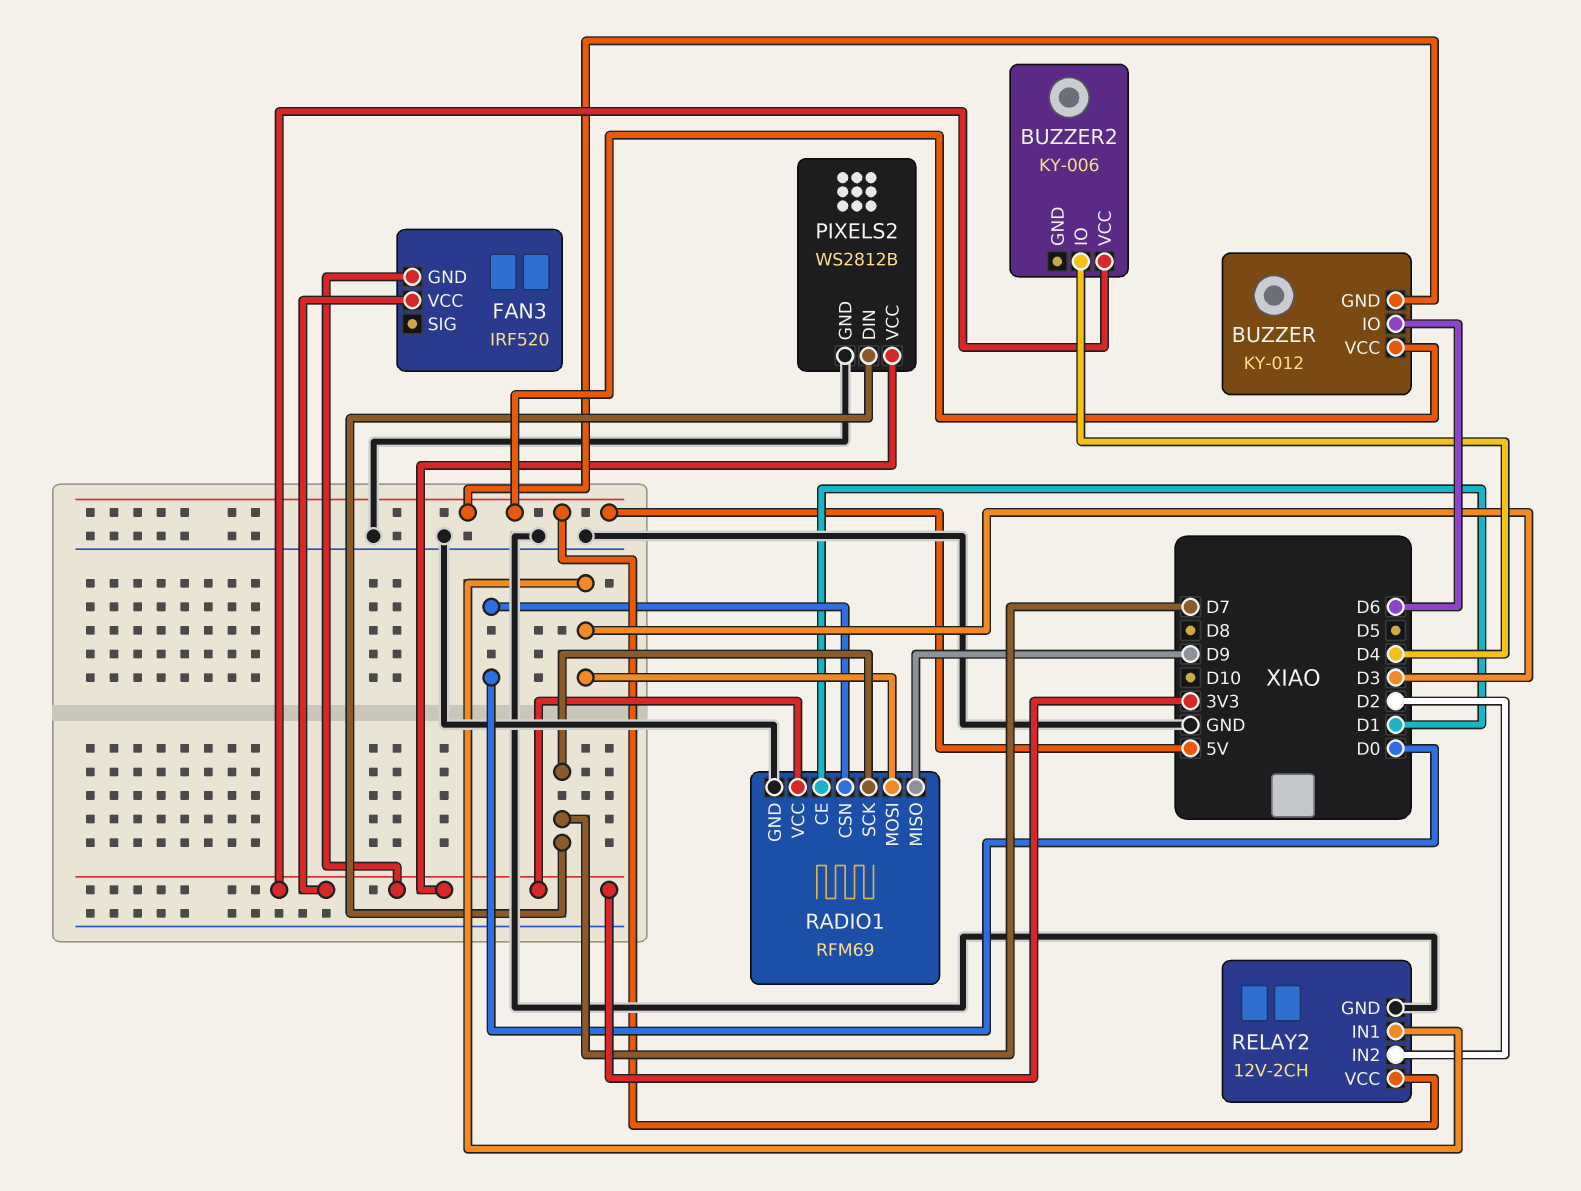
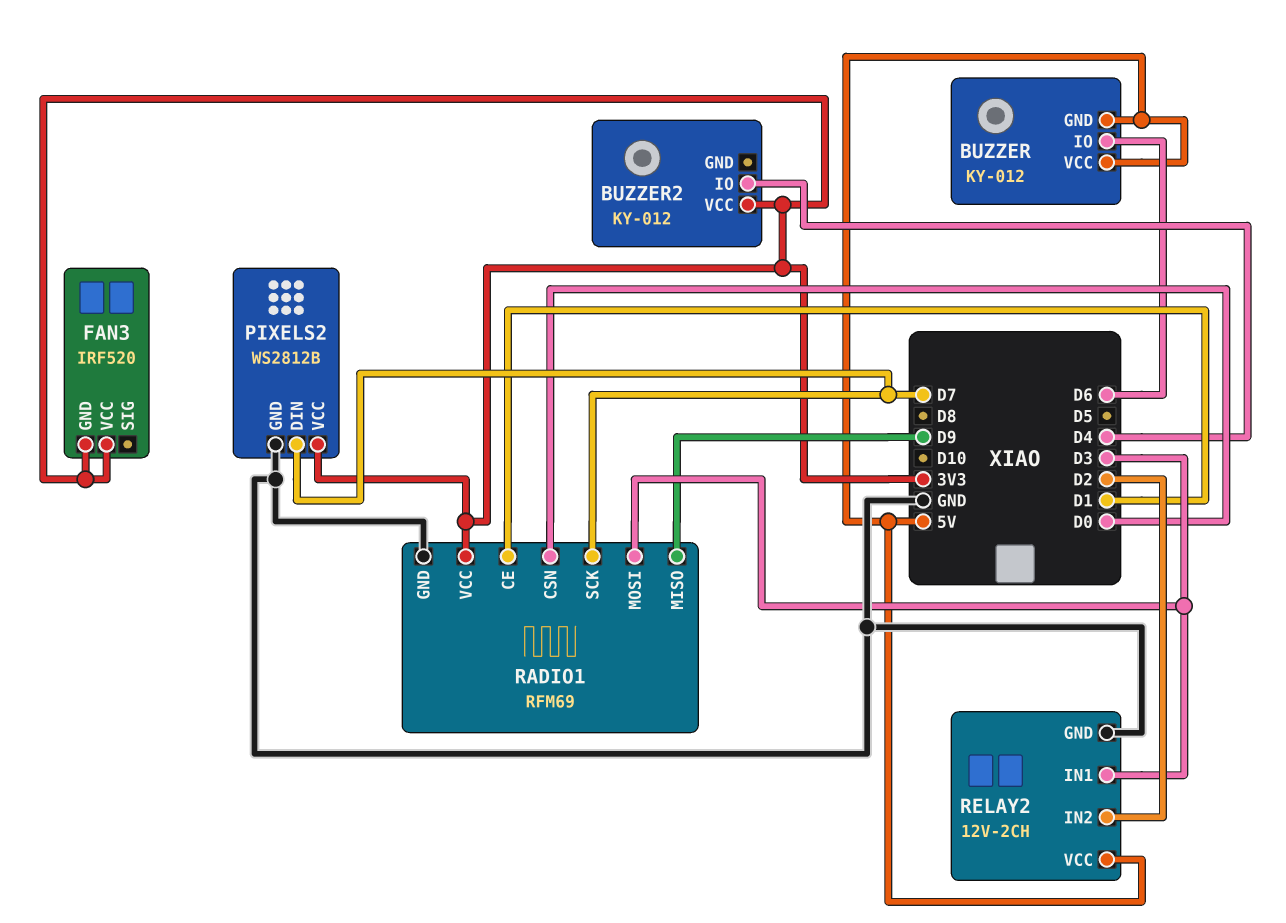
BUZZER2: KY-006 -> KY-012

